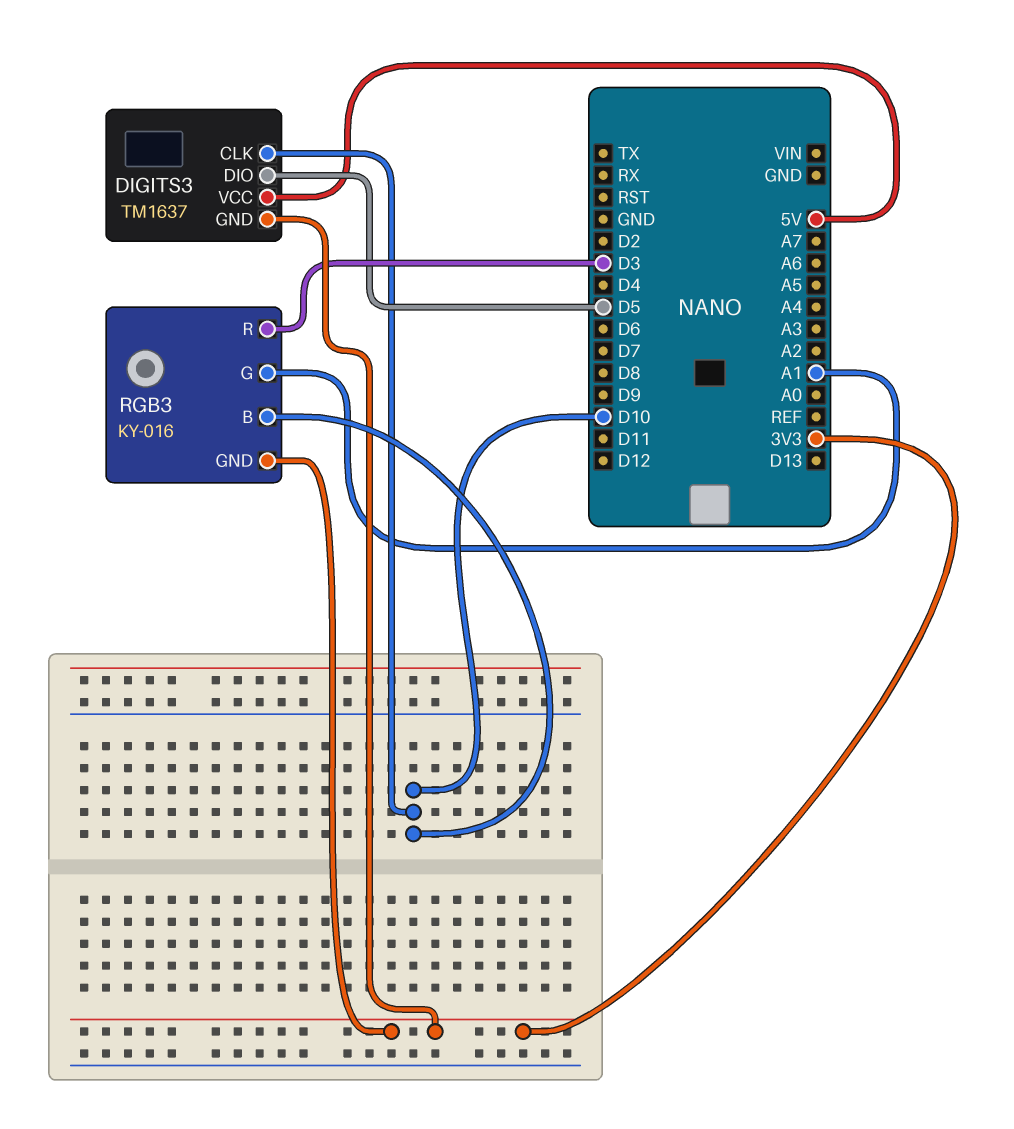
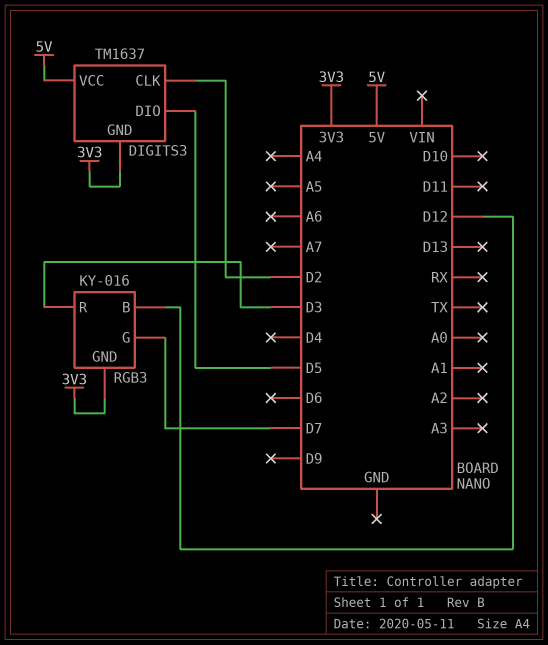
DIGITS3 pin CLK: D10 -> D2
RGB3 pin B: D10 -> D12
RGB3 pin G: A1 -> D7

